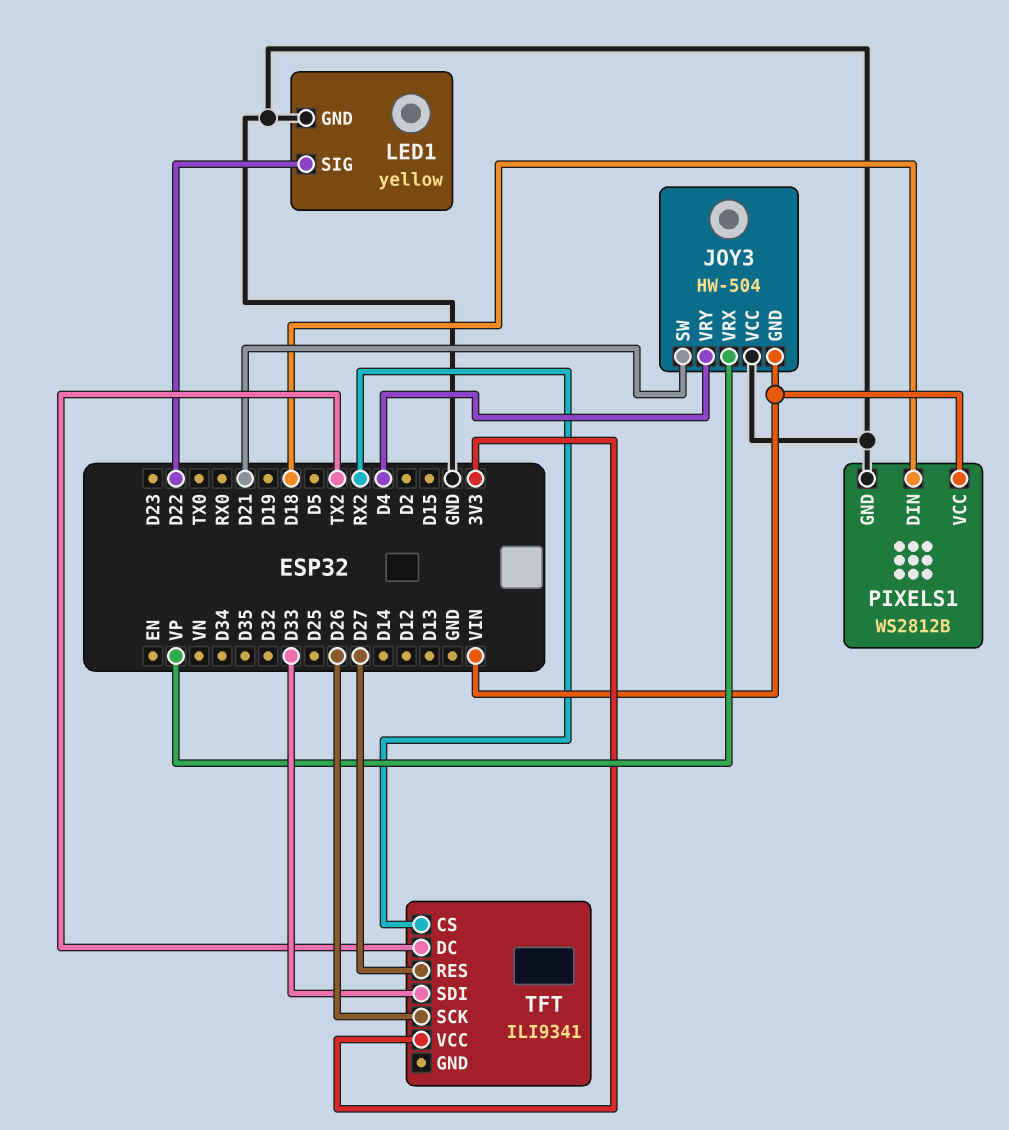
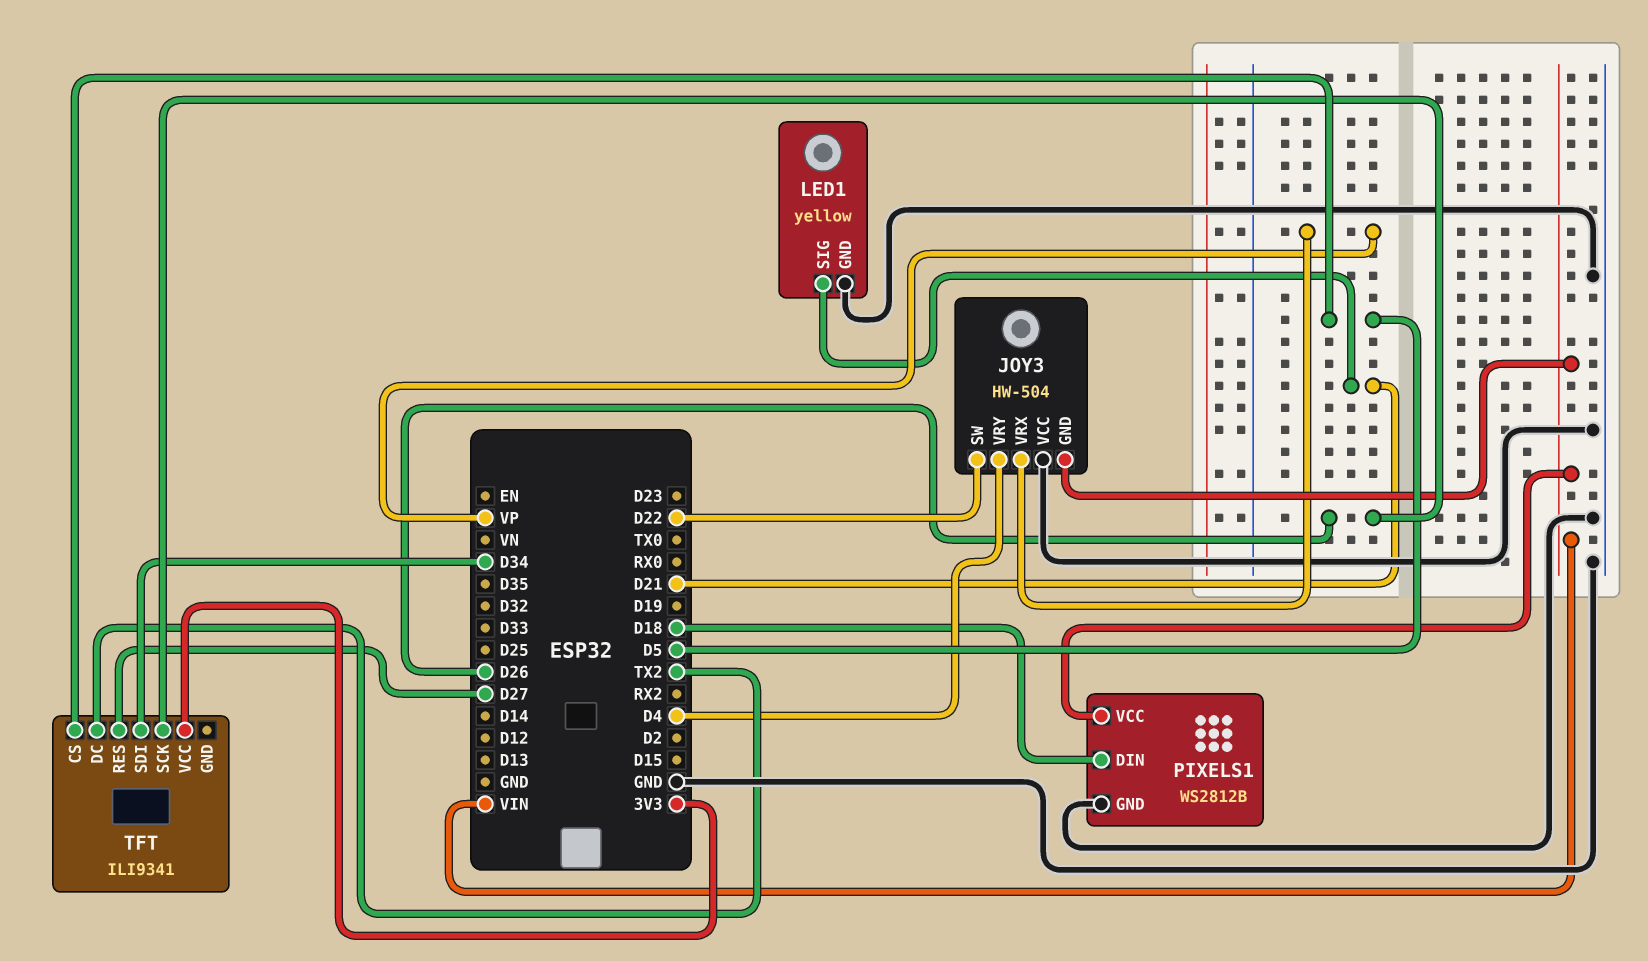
JOY3 pin SW: D21 -> D22
LED1 pin SIG: D22 -> D21
TFT pin CS: RX2 -> D5
TFT pin SDI: D33 -> D34

